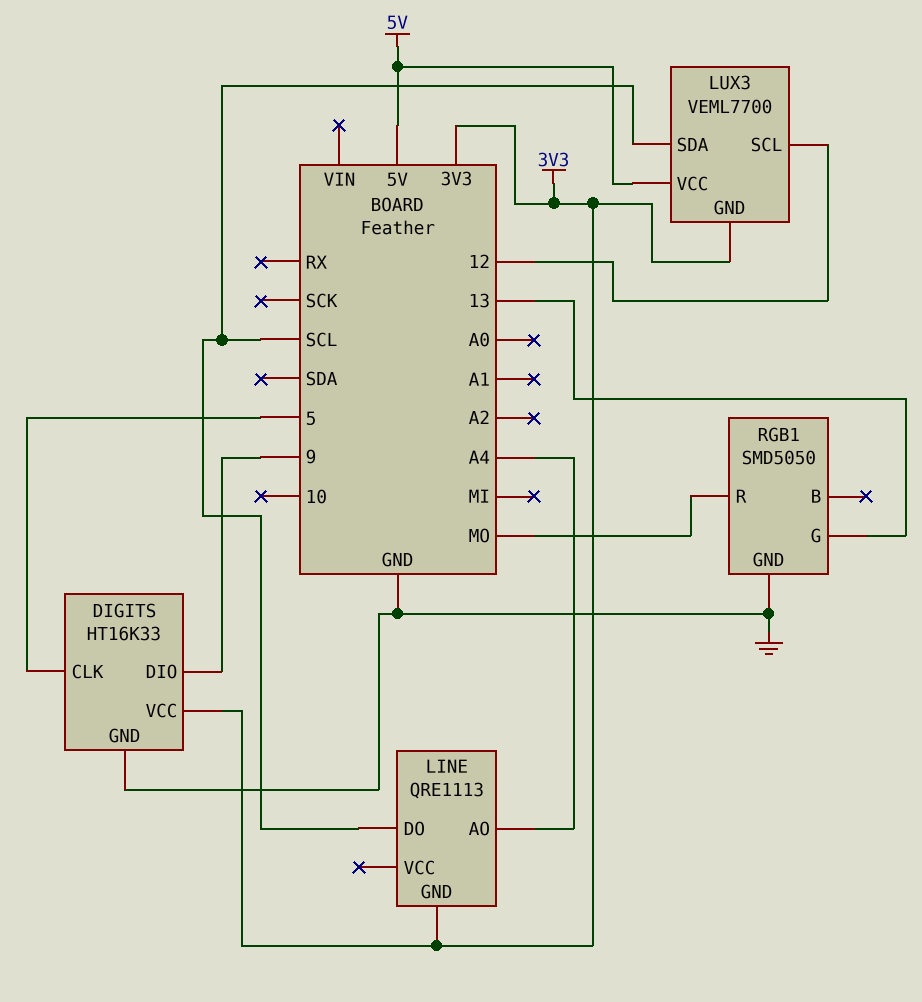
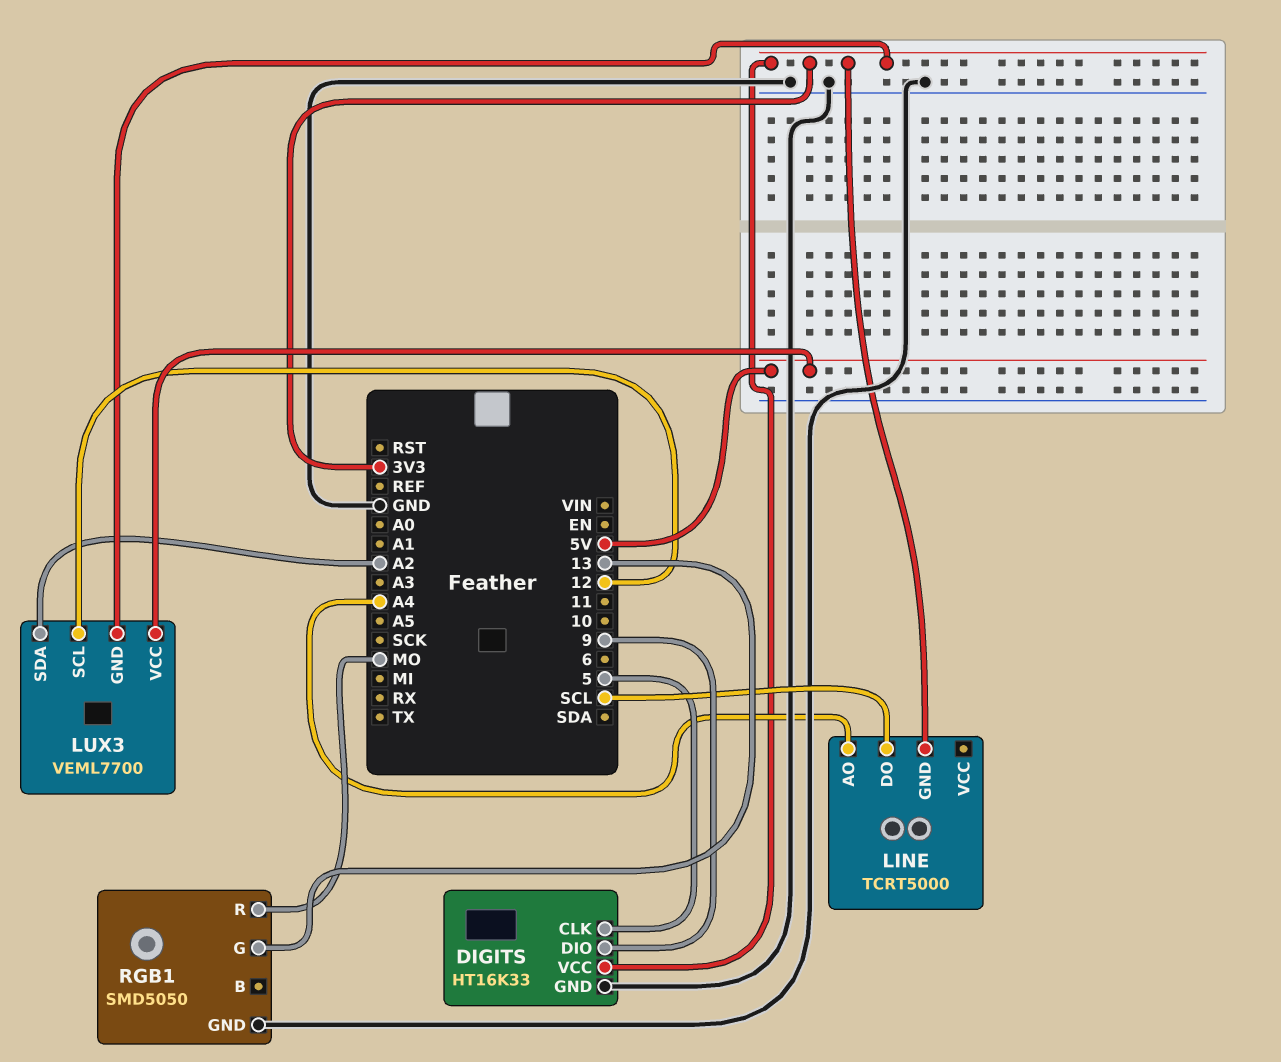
LINE: QRE1113 -> TCRT5000
LUX3 pin SDA: SCL -> A2

